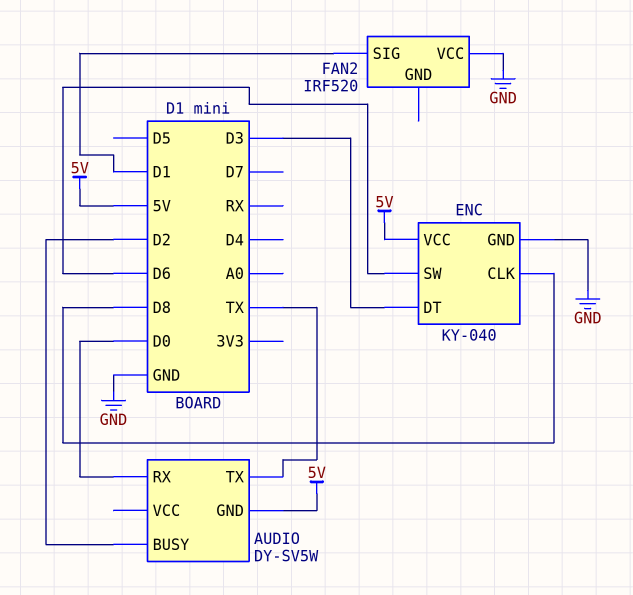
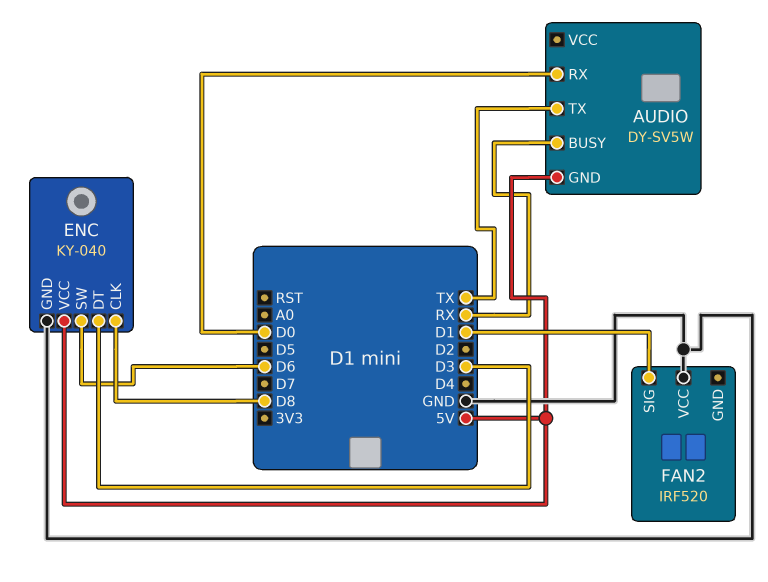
AUDIO pin BUSY: D2 -> RX

